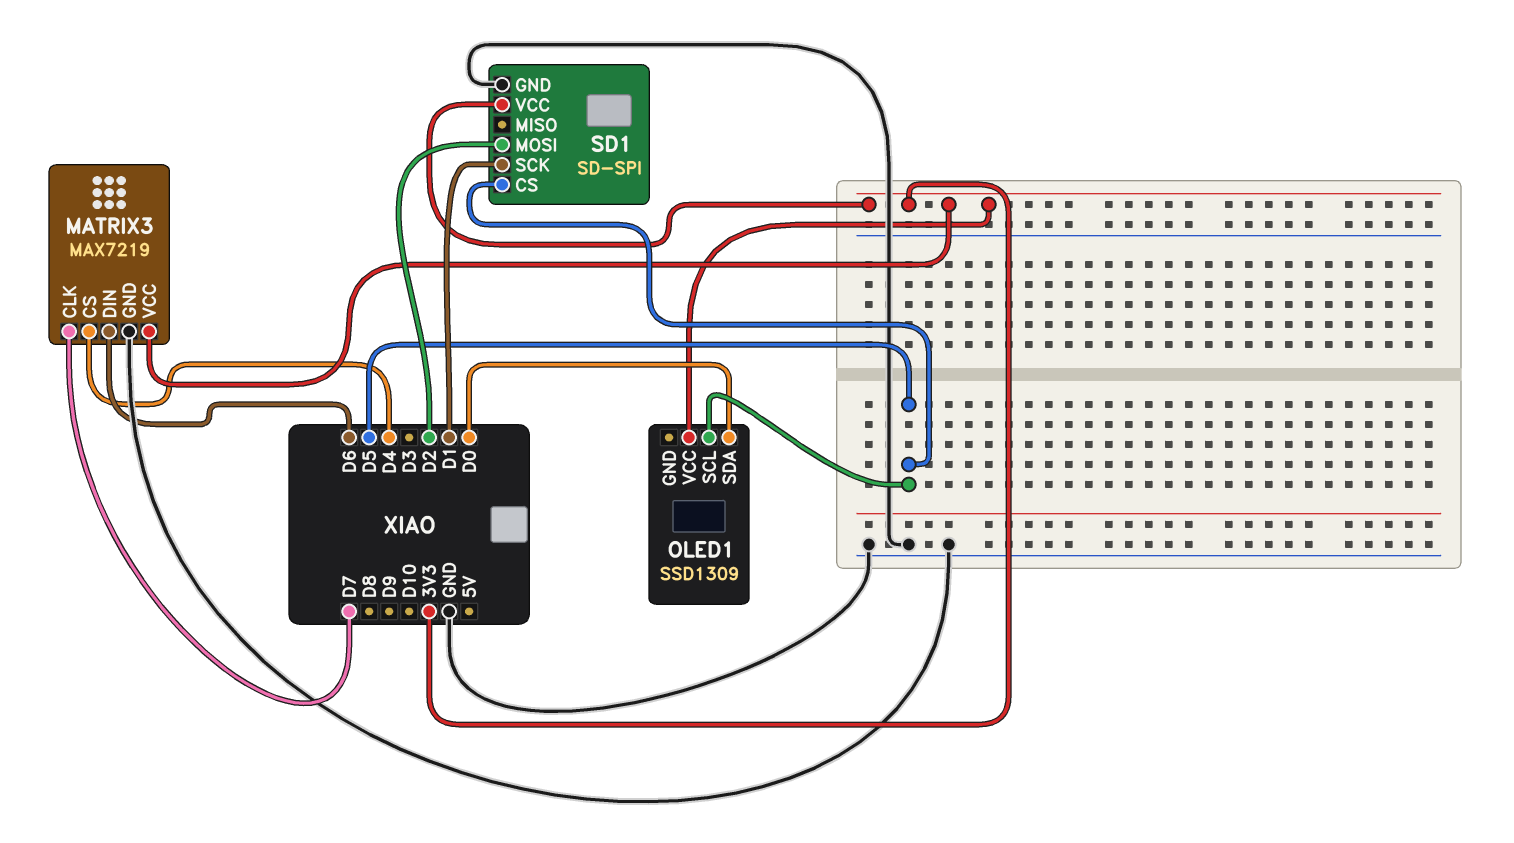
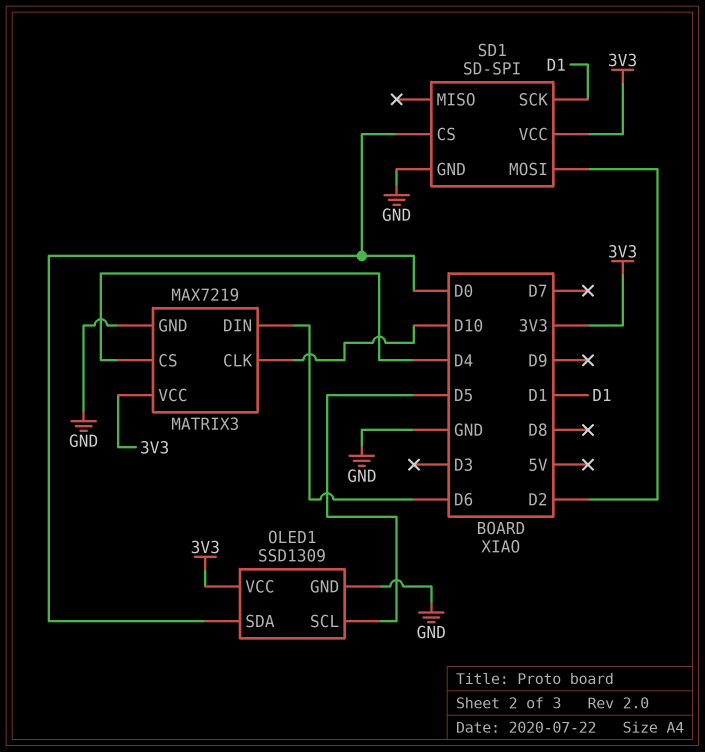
MATRIX3 pin CLK: D7 -> D10
OLED1 pin GND: none -> GND
SD1 pin CS: D5 -> D0

